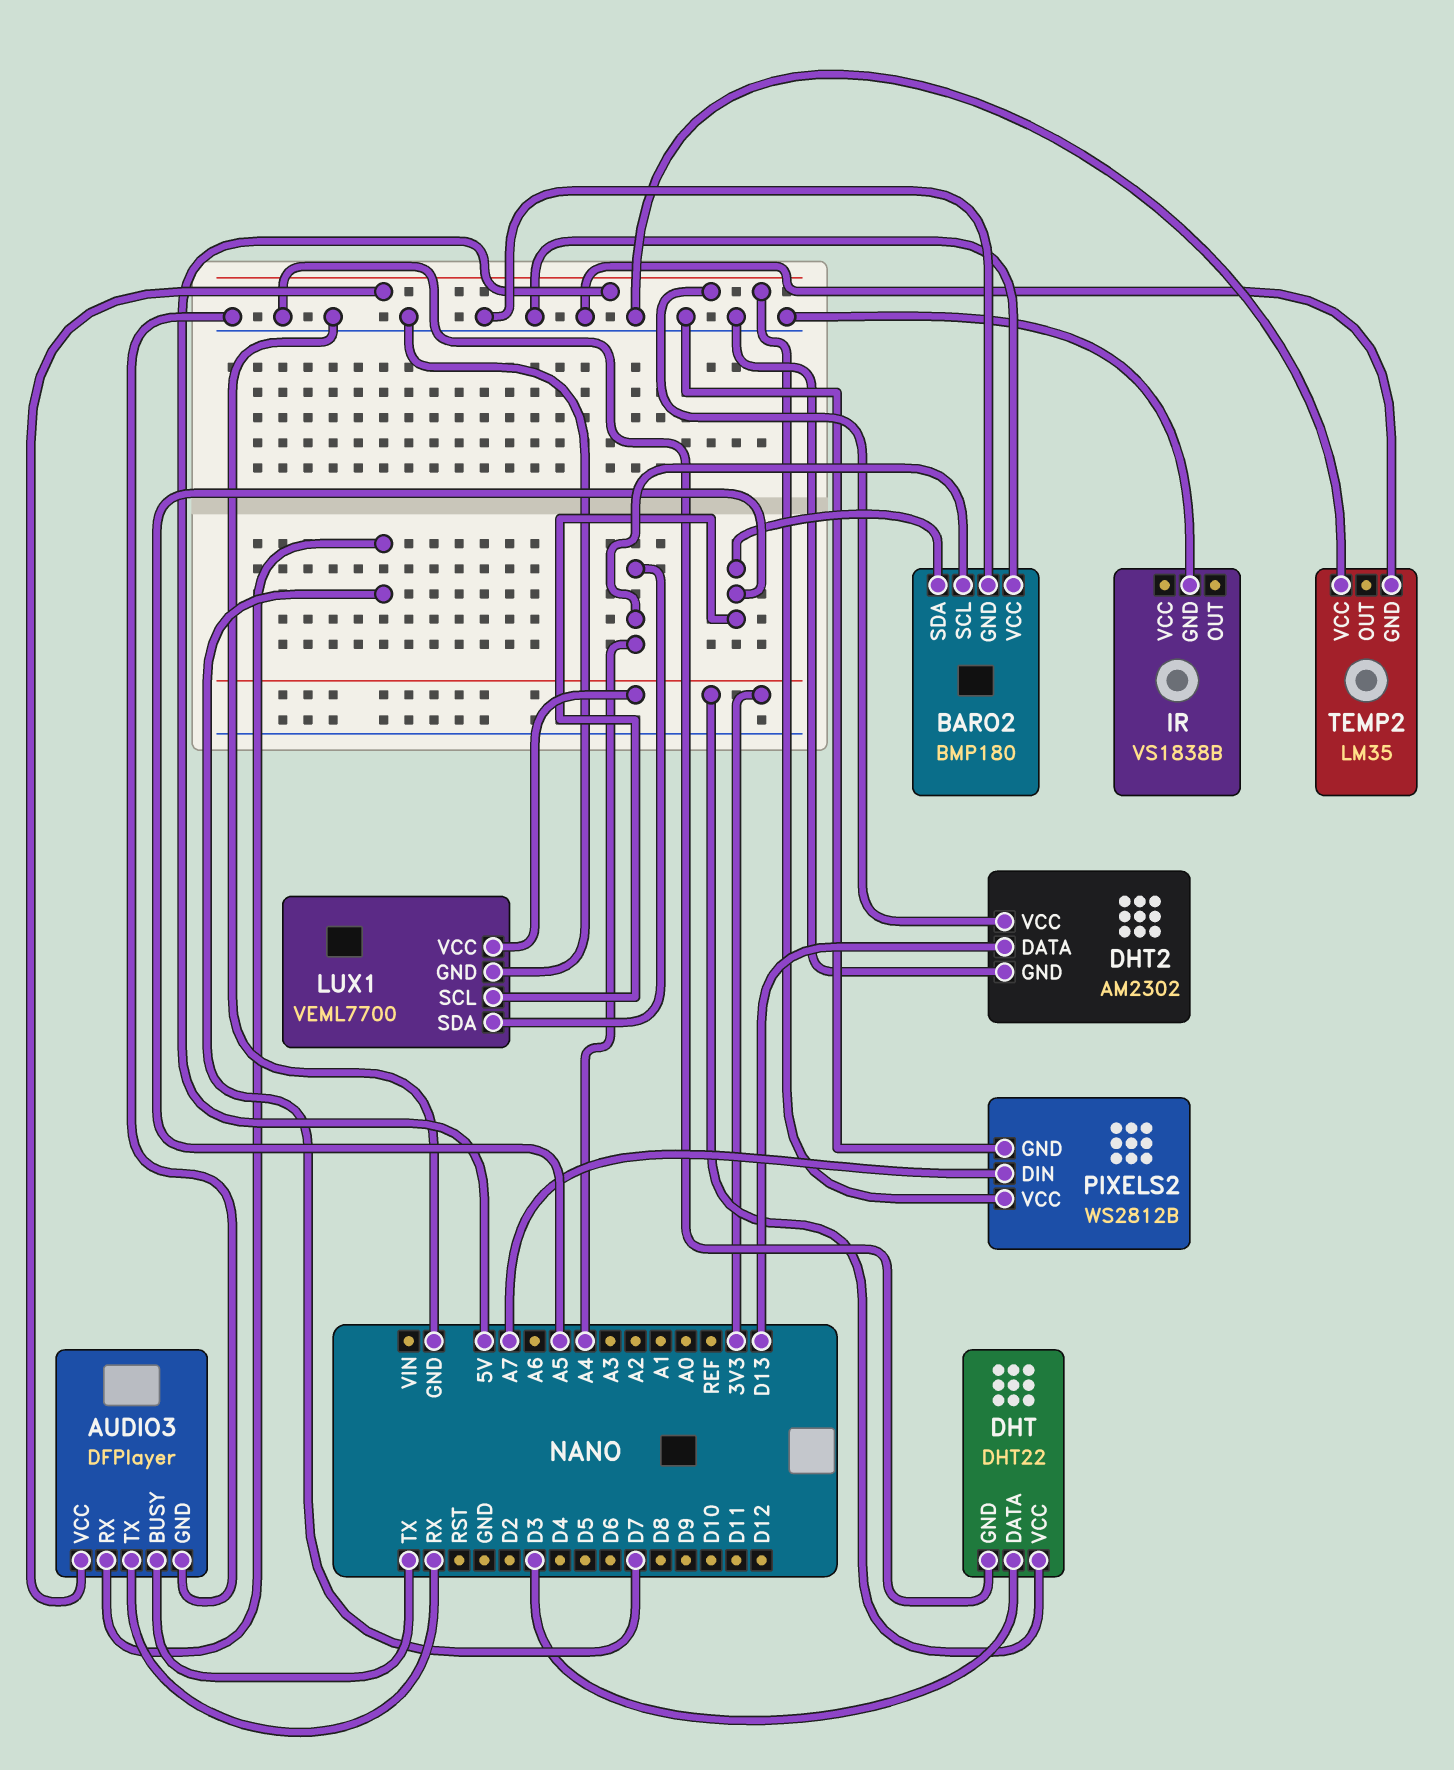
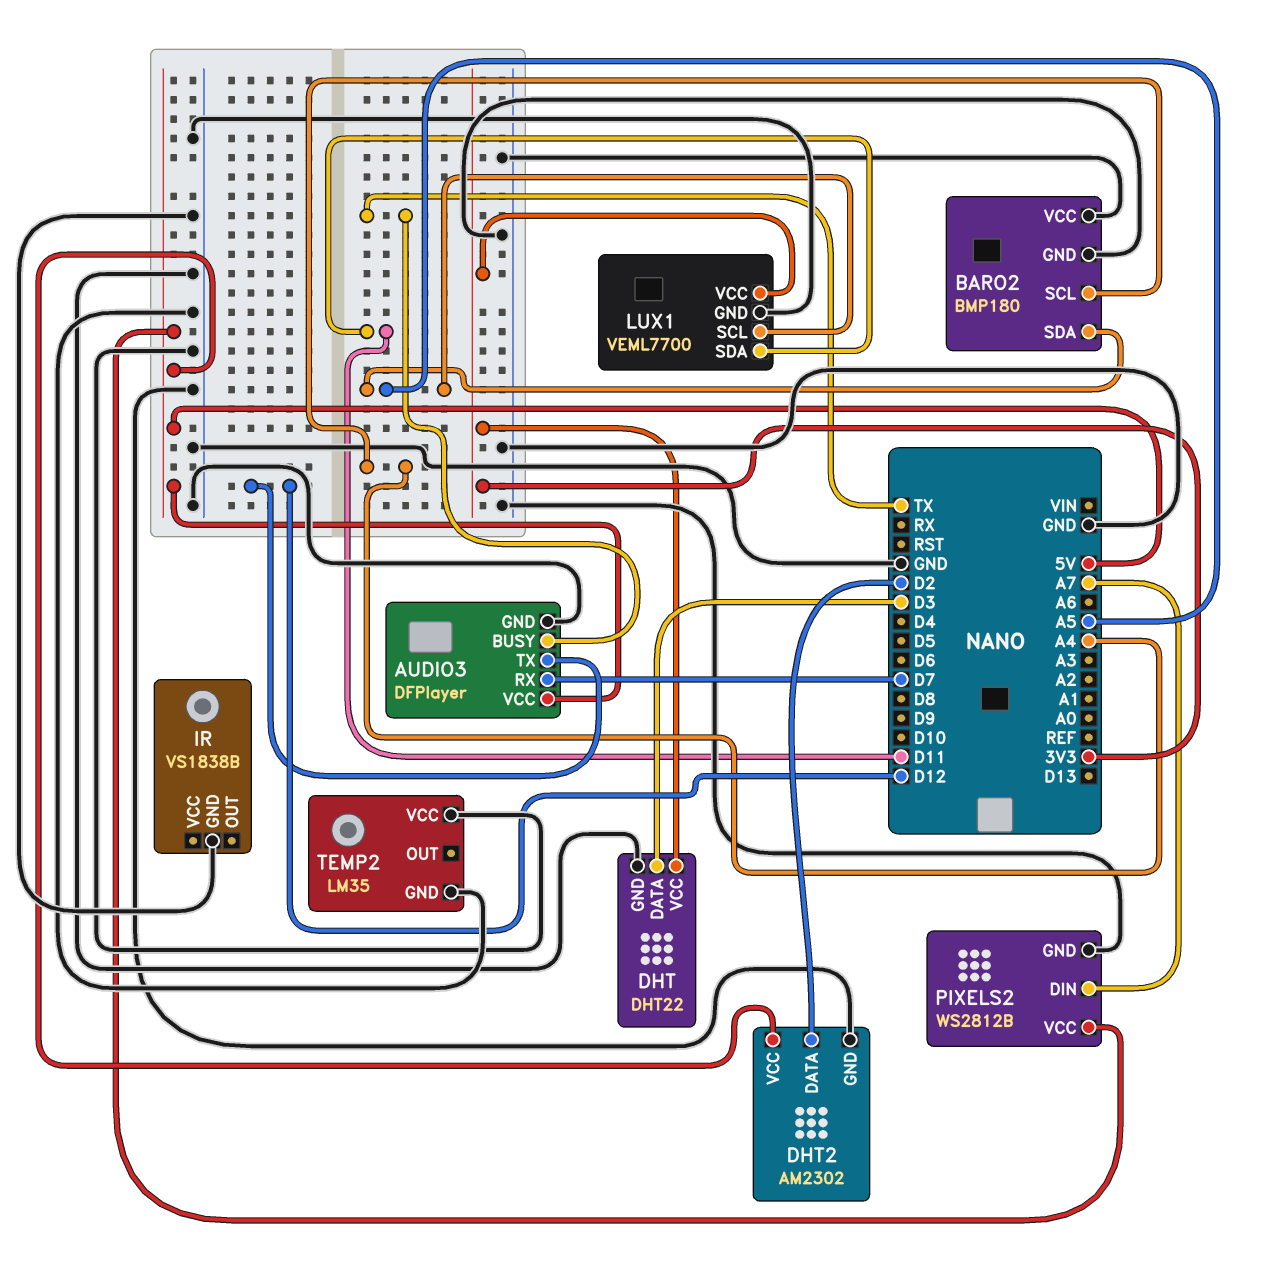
AUDIO3 pin TX: RX -> D12
DHT2 pin DATA: D13 -> D2
LUX1 pin SDA: A4 -> D11

